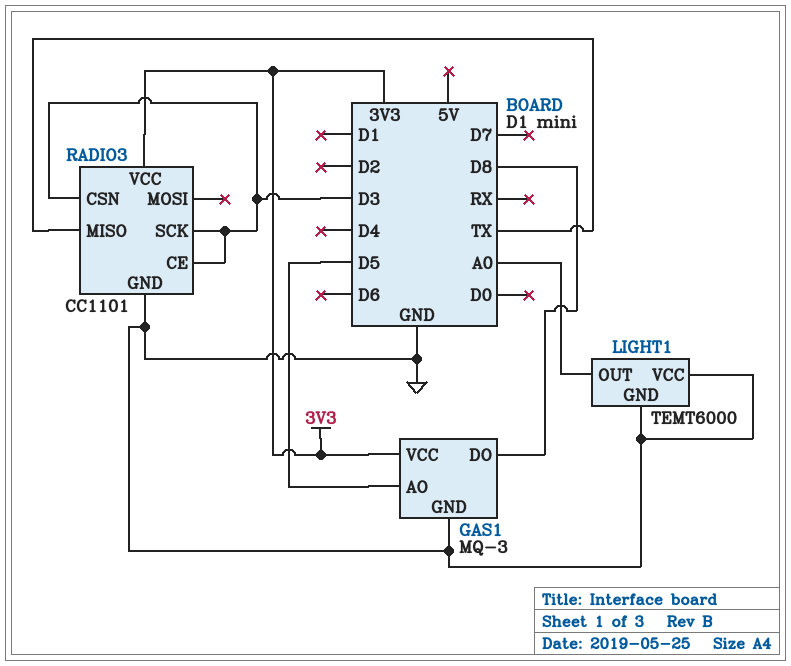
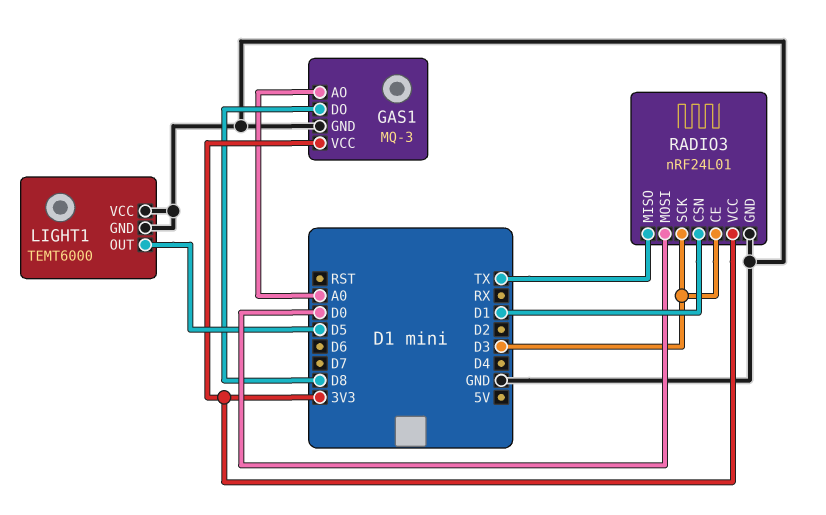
GAS1 pin AO: D5 -> A0
LIGHT1 pin OUT: A0 -> D5
RADIO3: CC1101 -> nRF24L01
RADIO3 pin CSN: D3 -> D1
RADIO3 pin MOSI: none -> D0

